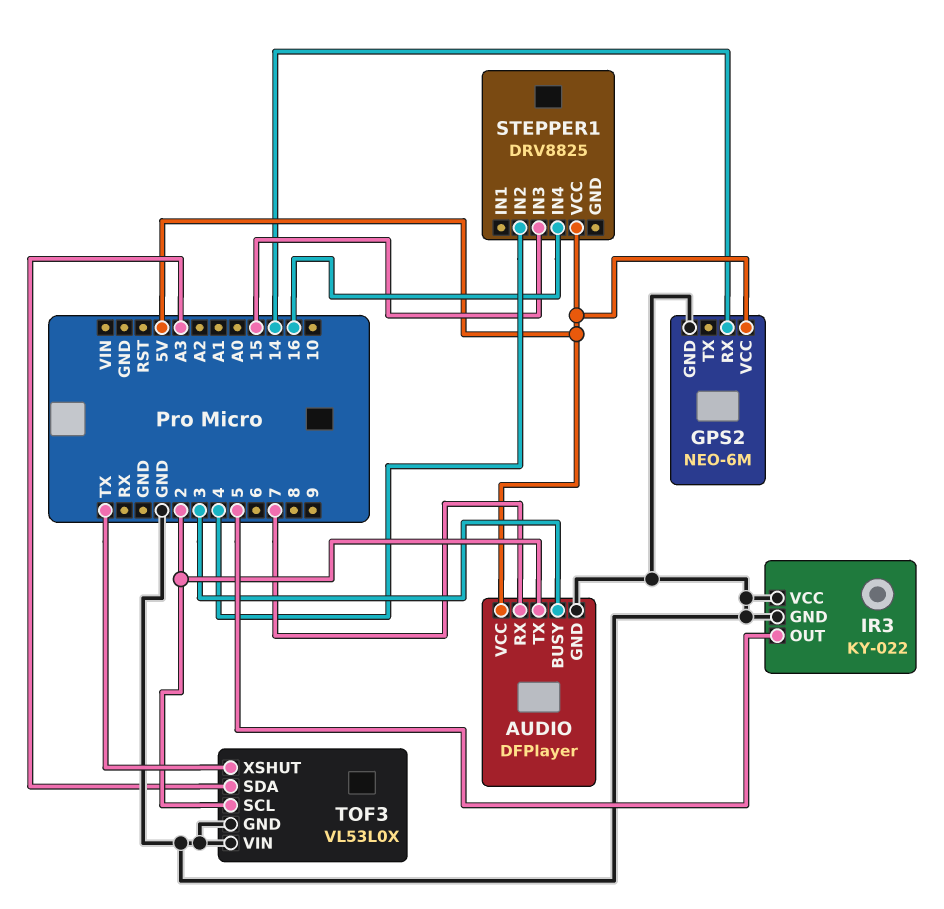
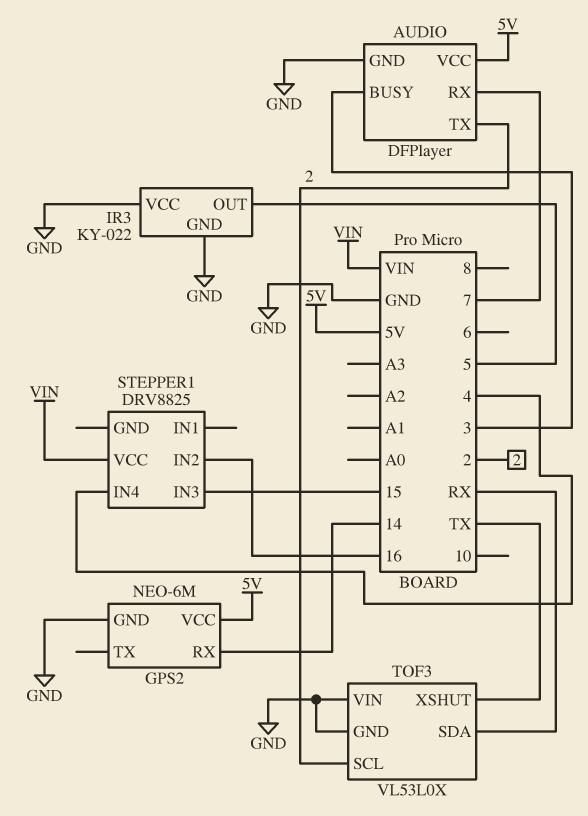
STEPPER1 pin IN2: 4 -> 16
STEPPER1 pin IN4: 16 -> 4
STEPPER1 pin VCC: 5V -> VIN
TOF3 pin SDA: A3 -> RX

